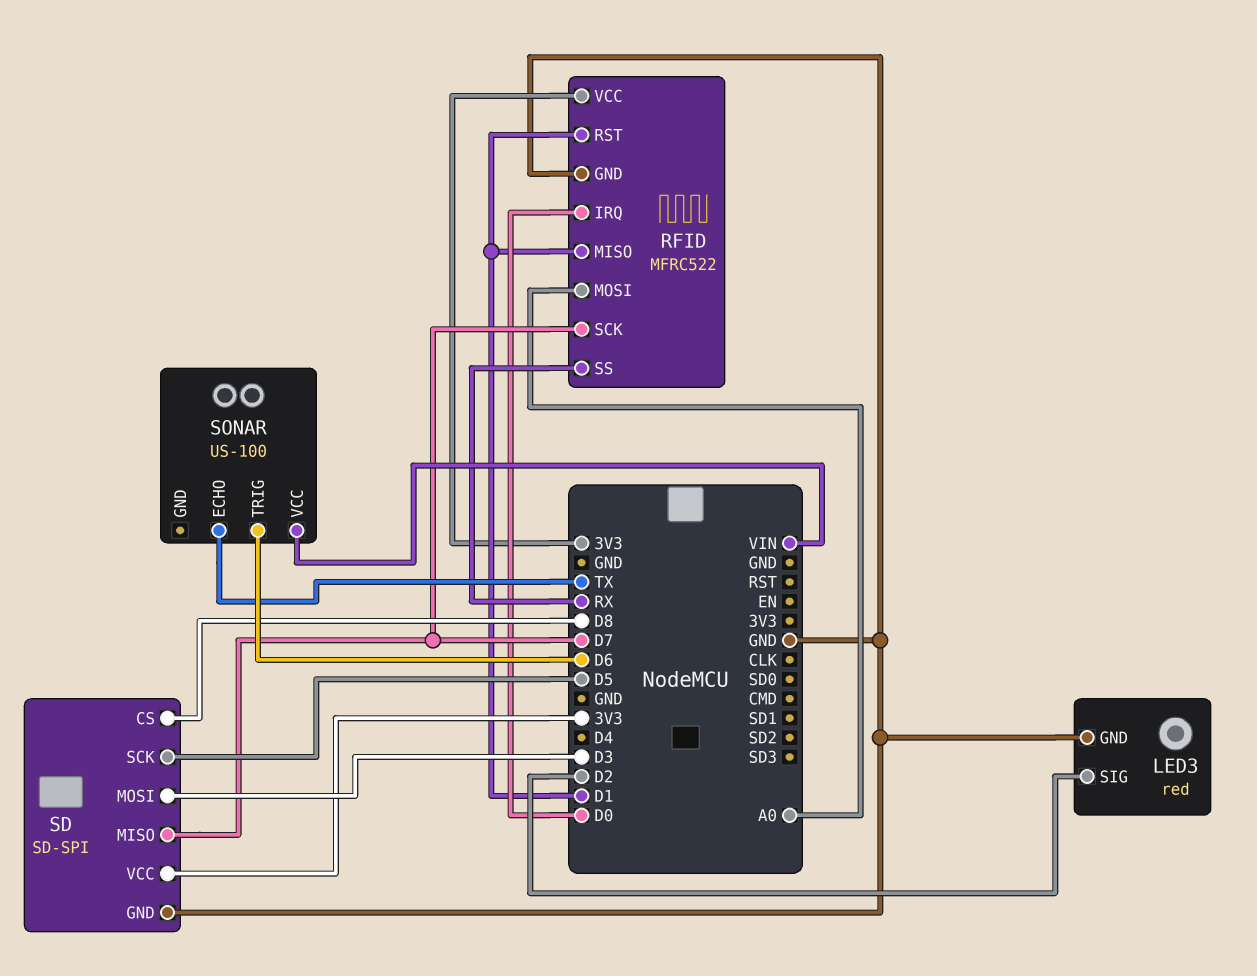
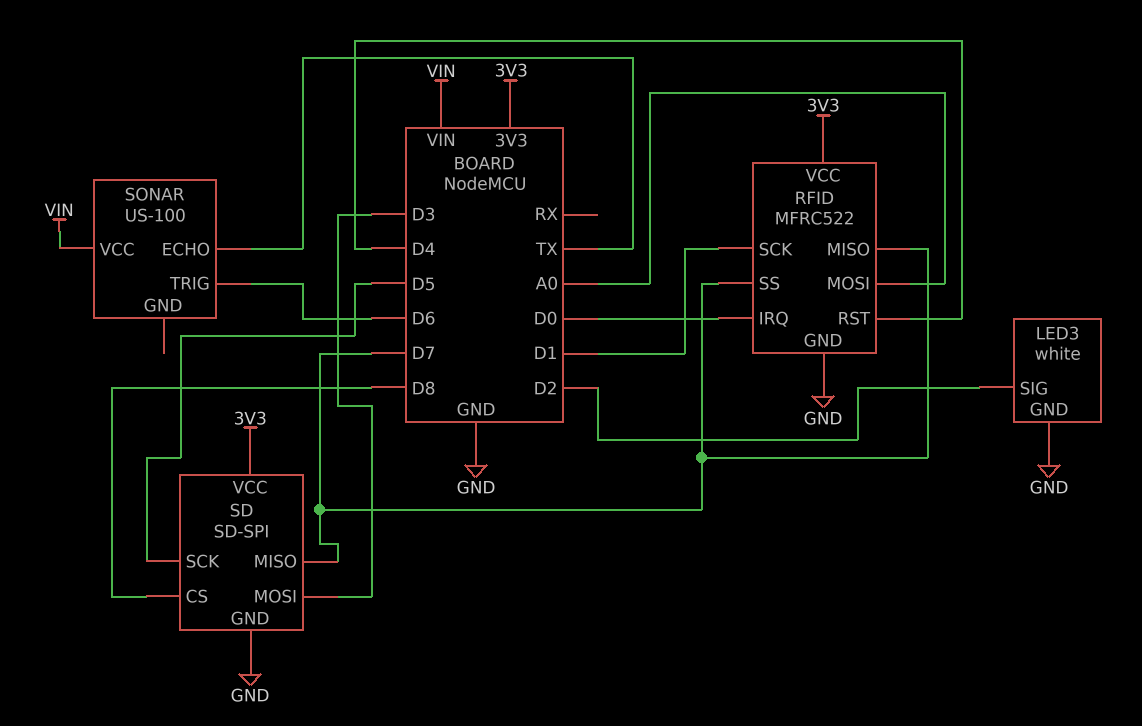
LED3: red -> white
RFID pin MISO: D1 -> D7
RFID pin RST: D1 -> D4
RFID pin SCK: D7 -> D1
RFID pin SS: RX -> D7

